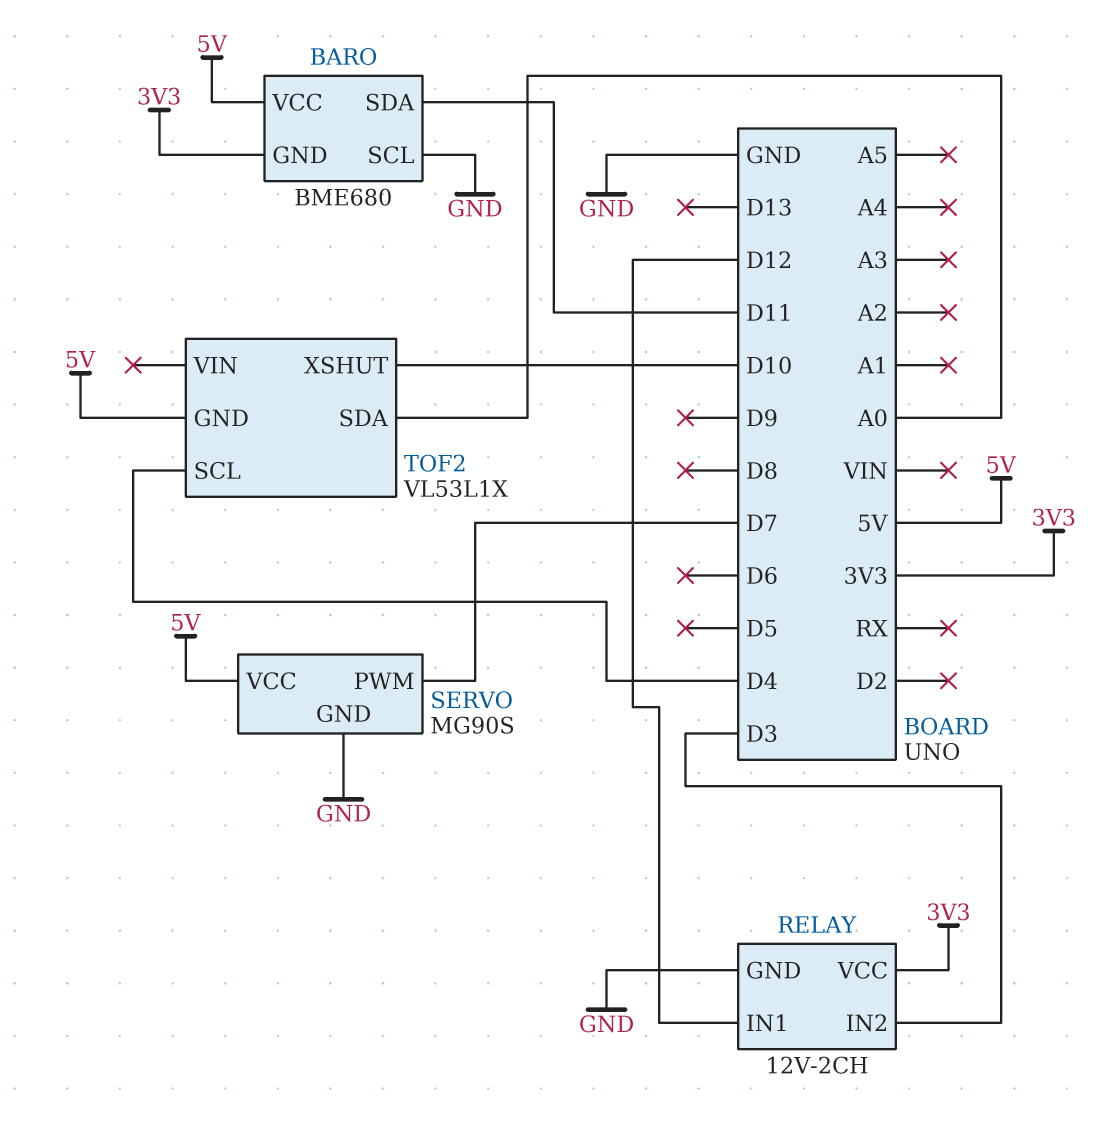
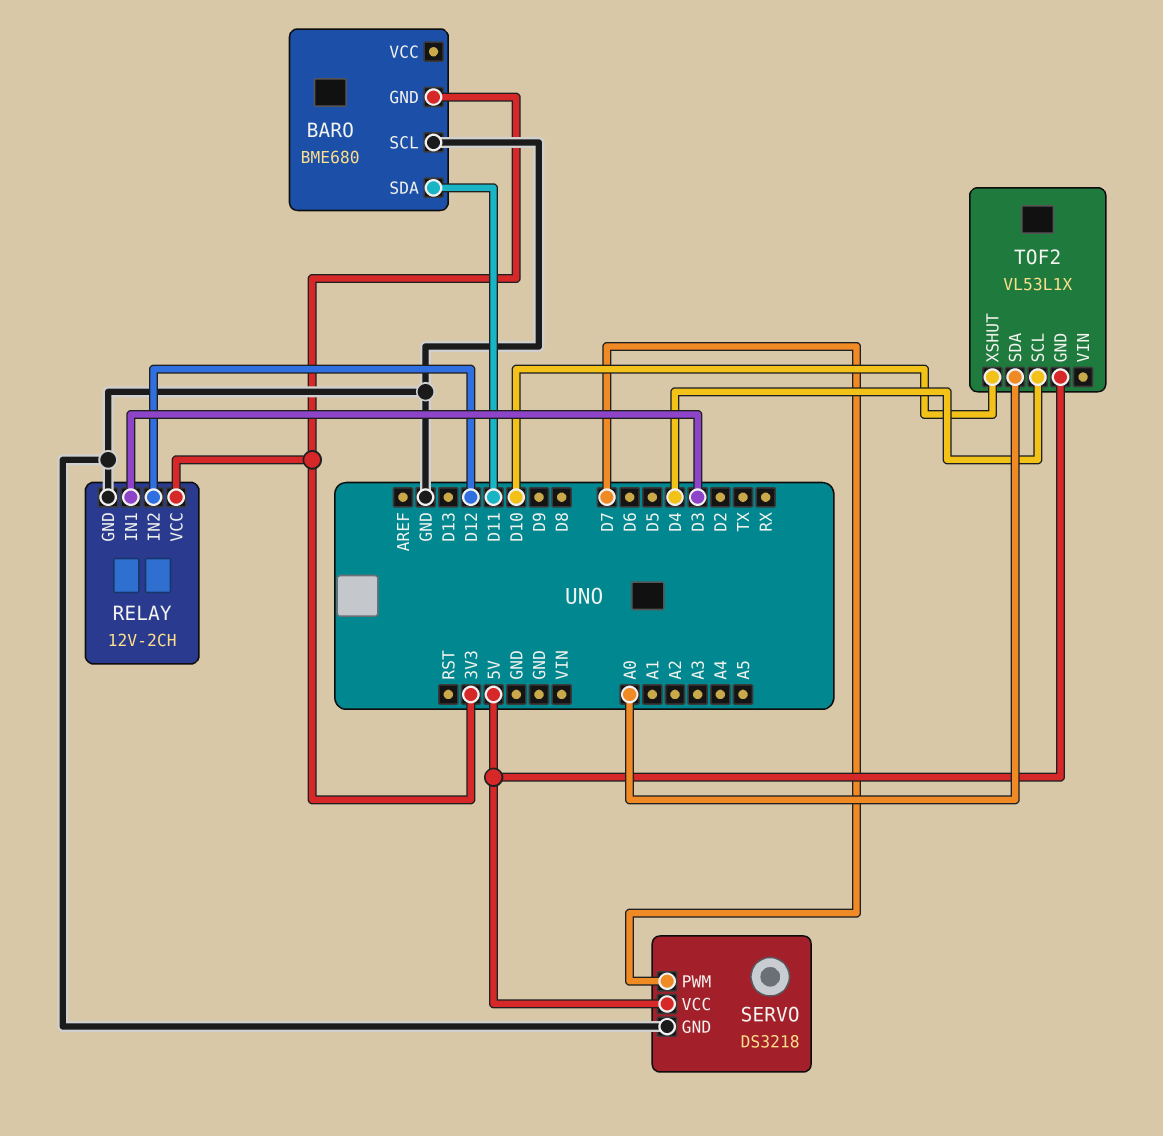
BARO pin VCC: 5V -> none
RELAY pin IN1: D12 -> D3
RELAY pin IN2: D3 -> D12
SERVO: MG90S -> DS3218

